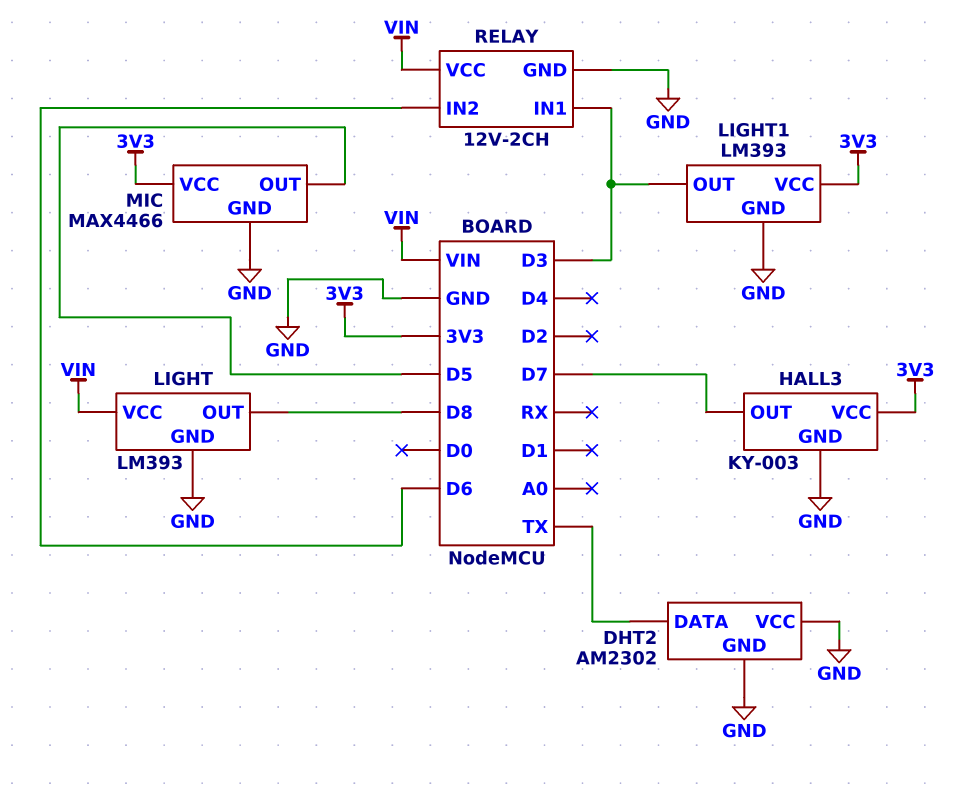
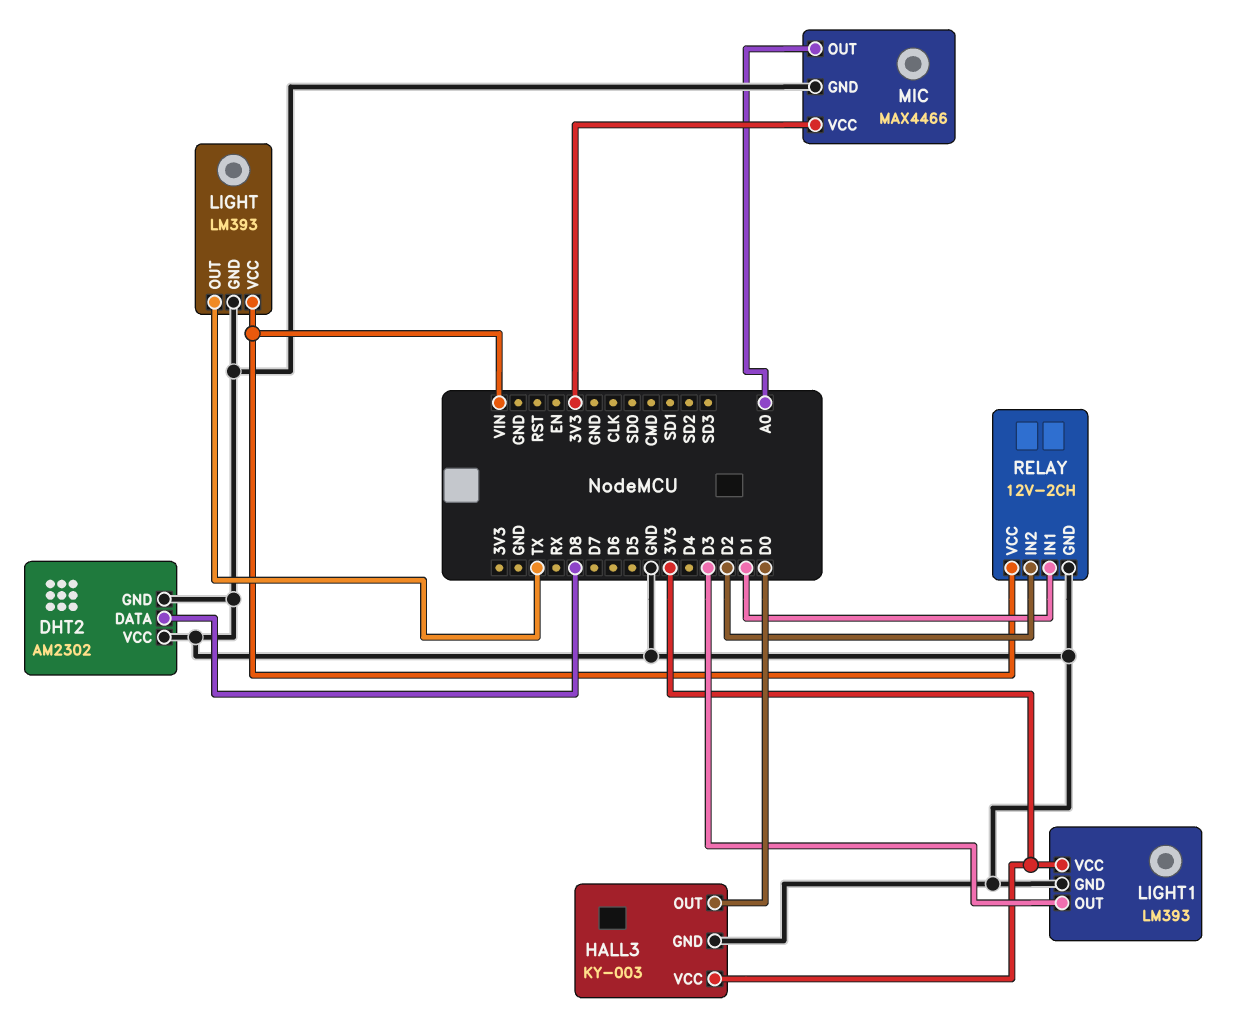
DHT2 pin DATA: TX -> D8
HALL3 pin OUT: D7 -> D0
LIGHT pin OUT: D8 -> TX
MIC pin OUT: D5 -> A0
RELAY pin IN1: D3 -> D1
RELAY pin IN2: D6 -> D2

